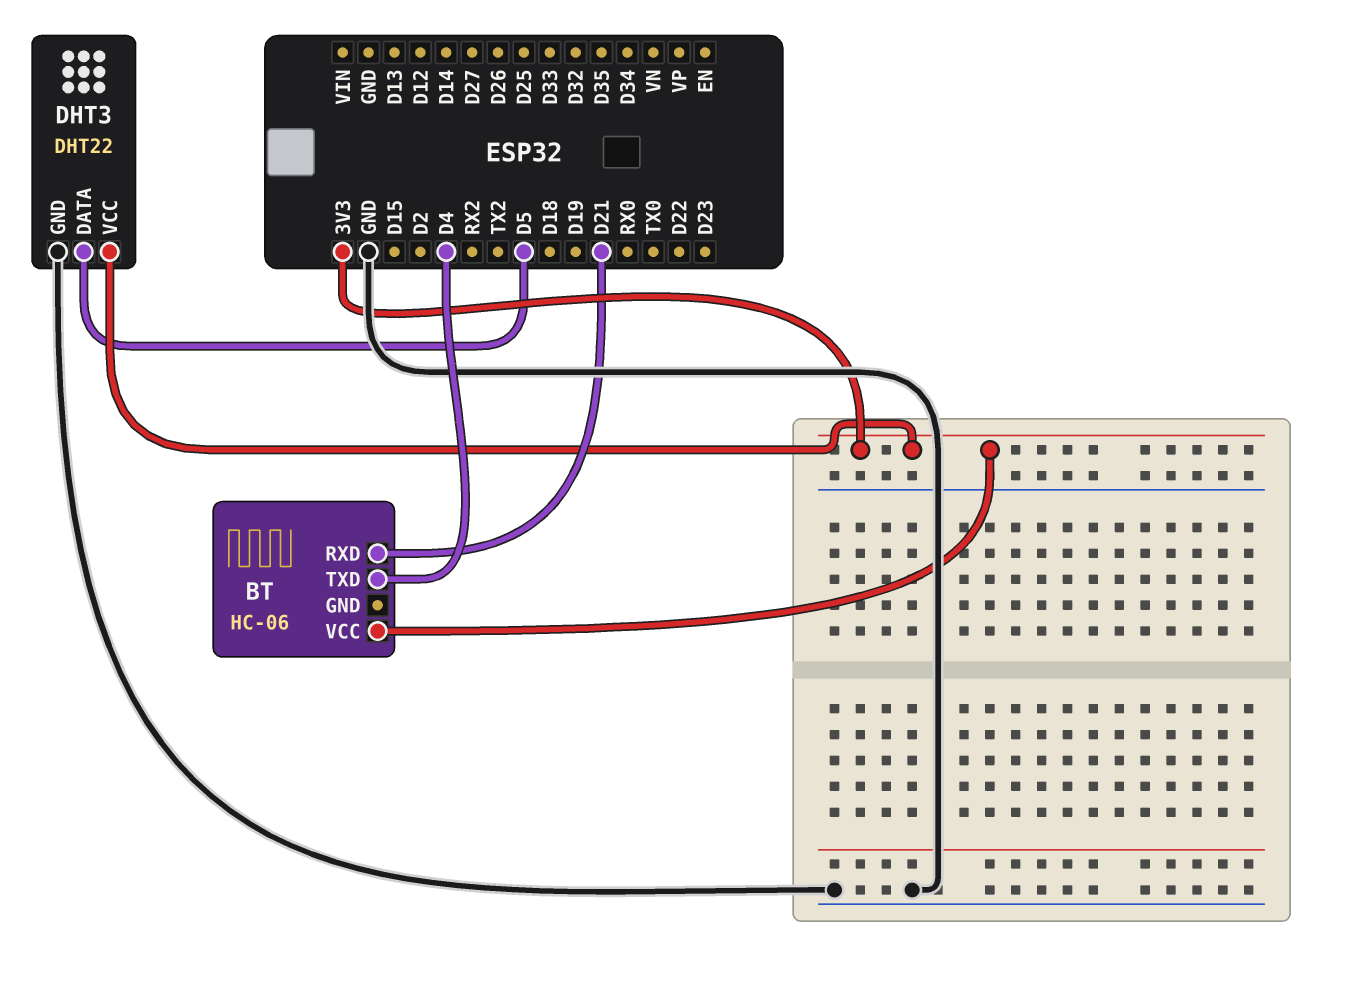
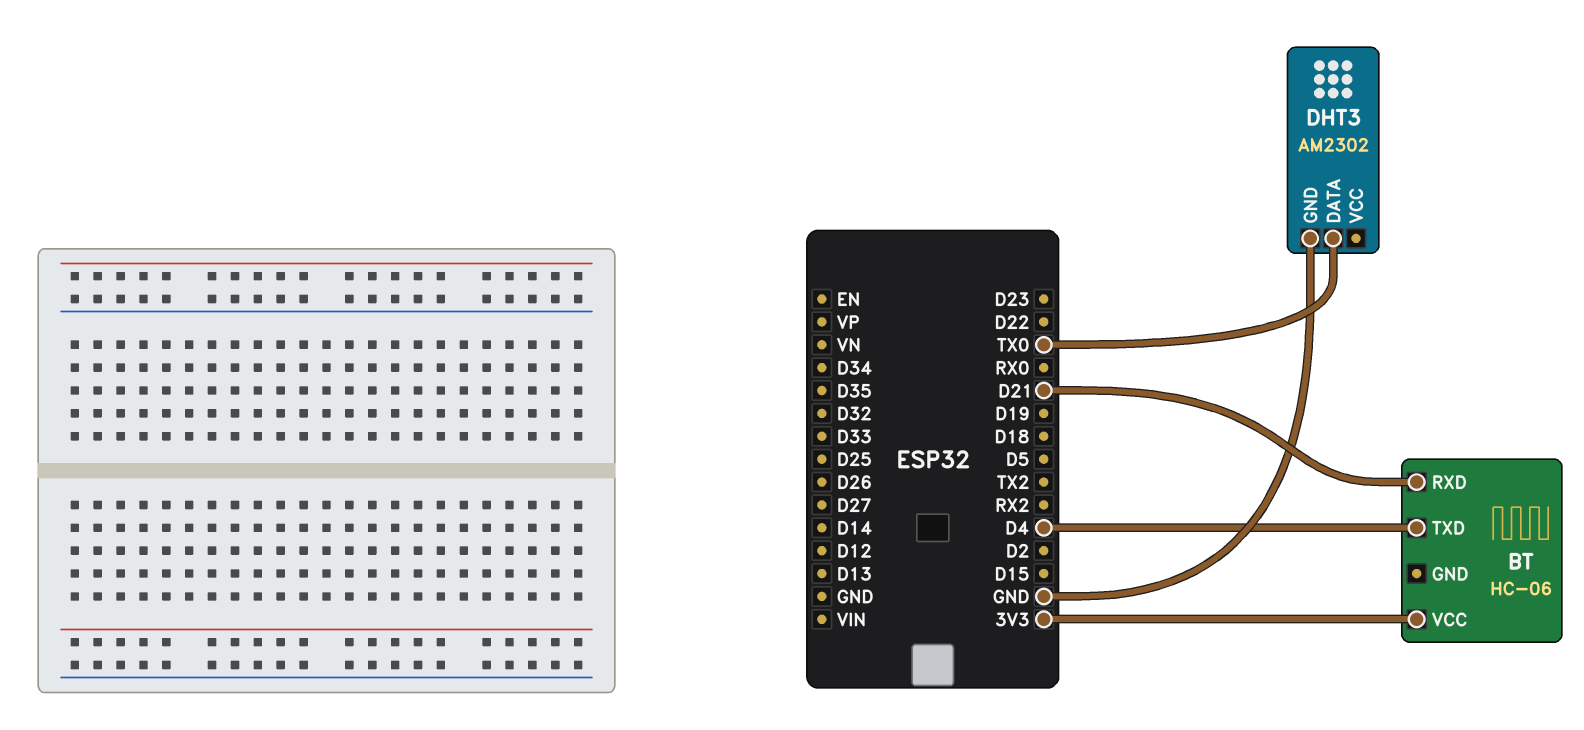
DHT3: DHT22 -> AM2302
DHT3 pin DATA: D5 -> TX0
DHT3 pin VCC: 3V3 -> none

